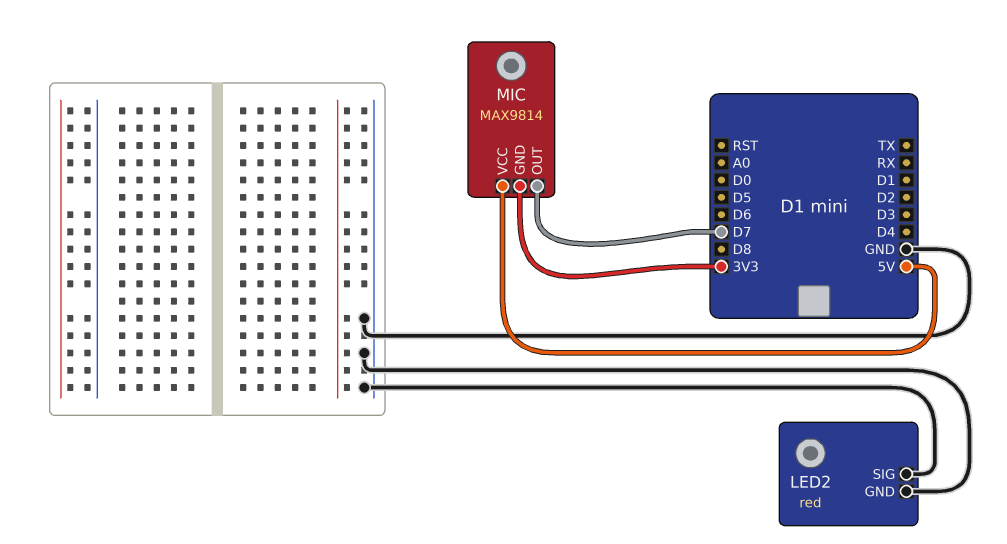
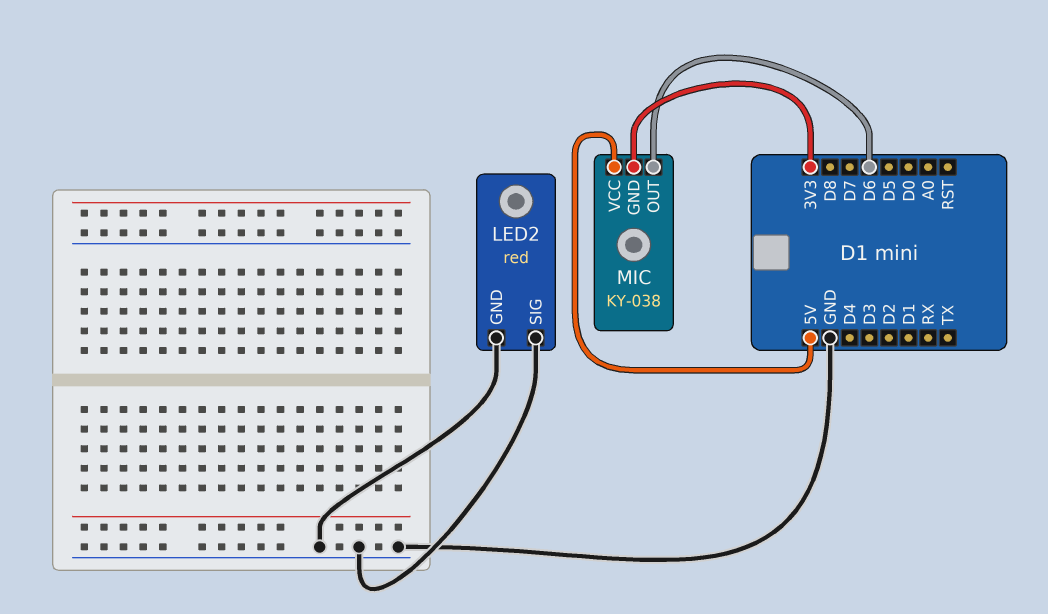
MIC: MAX9814 -> KY-038
MIC pin OUT: D7 -> D6

